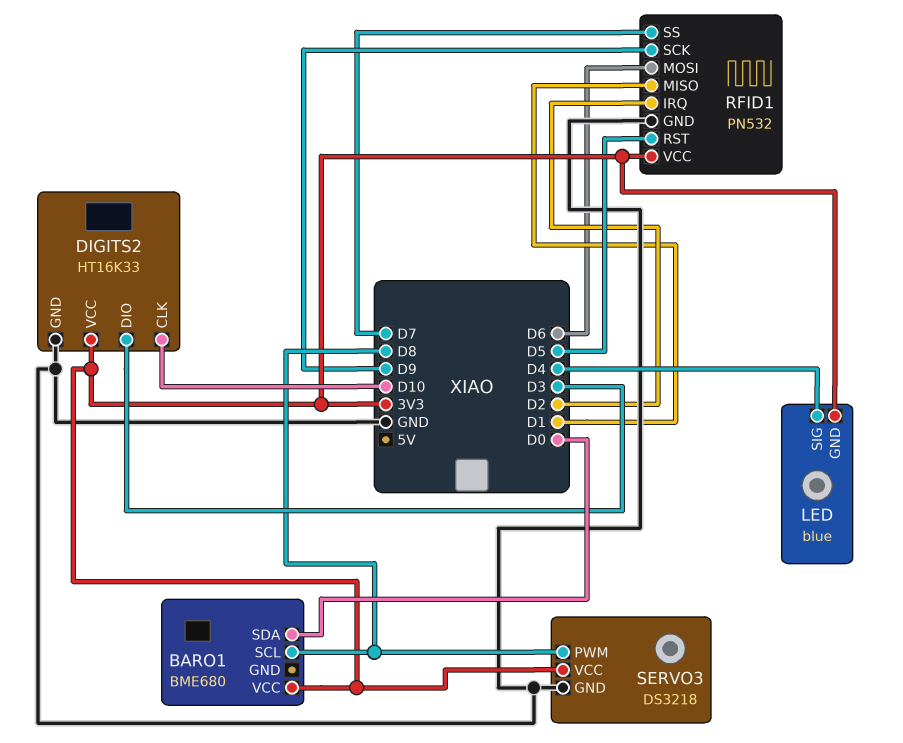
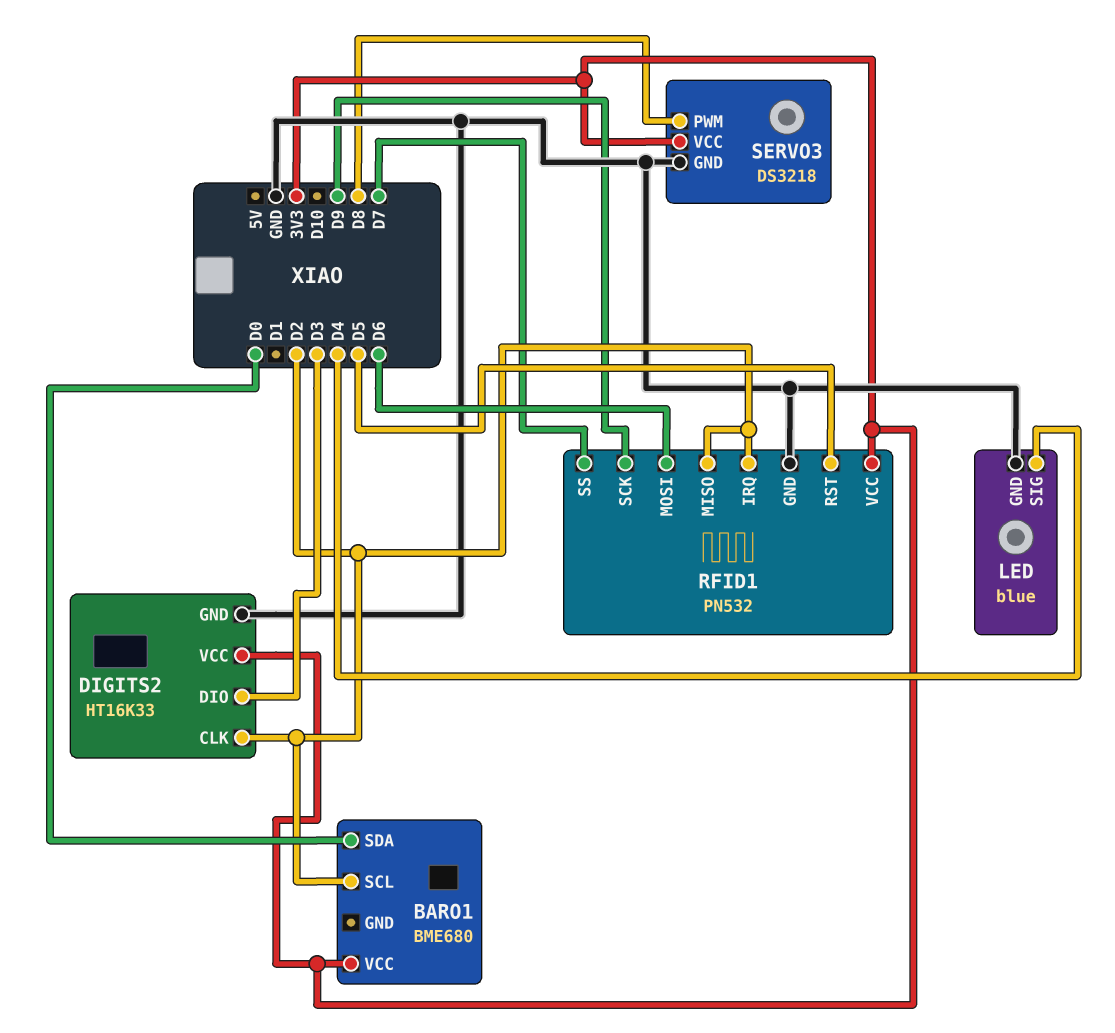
BARO1 pin SCL: D8 -> D2
DIGITS2 pin CLK: D10 -> D2
LED pin GND: 3V3 -> GND
RFID1 pin MISO: D1 -> D2

